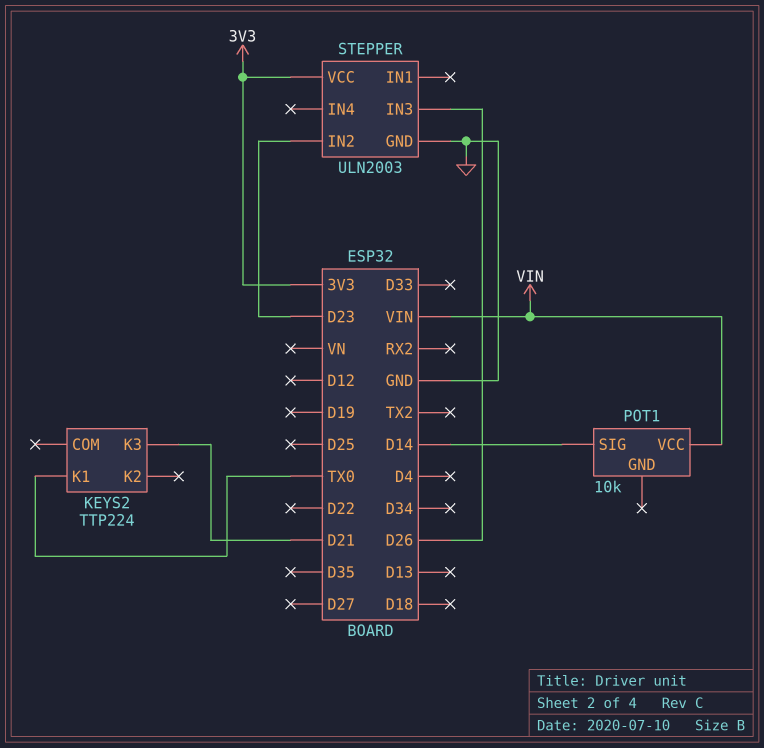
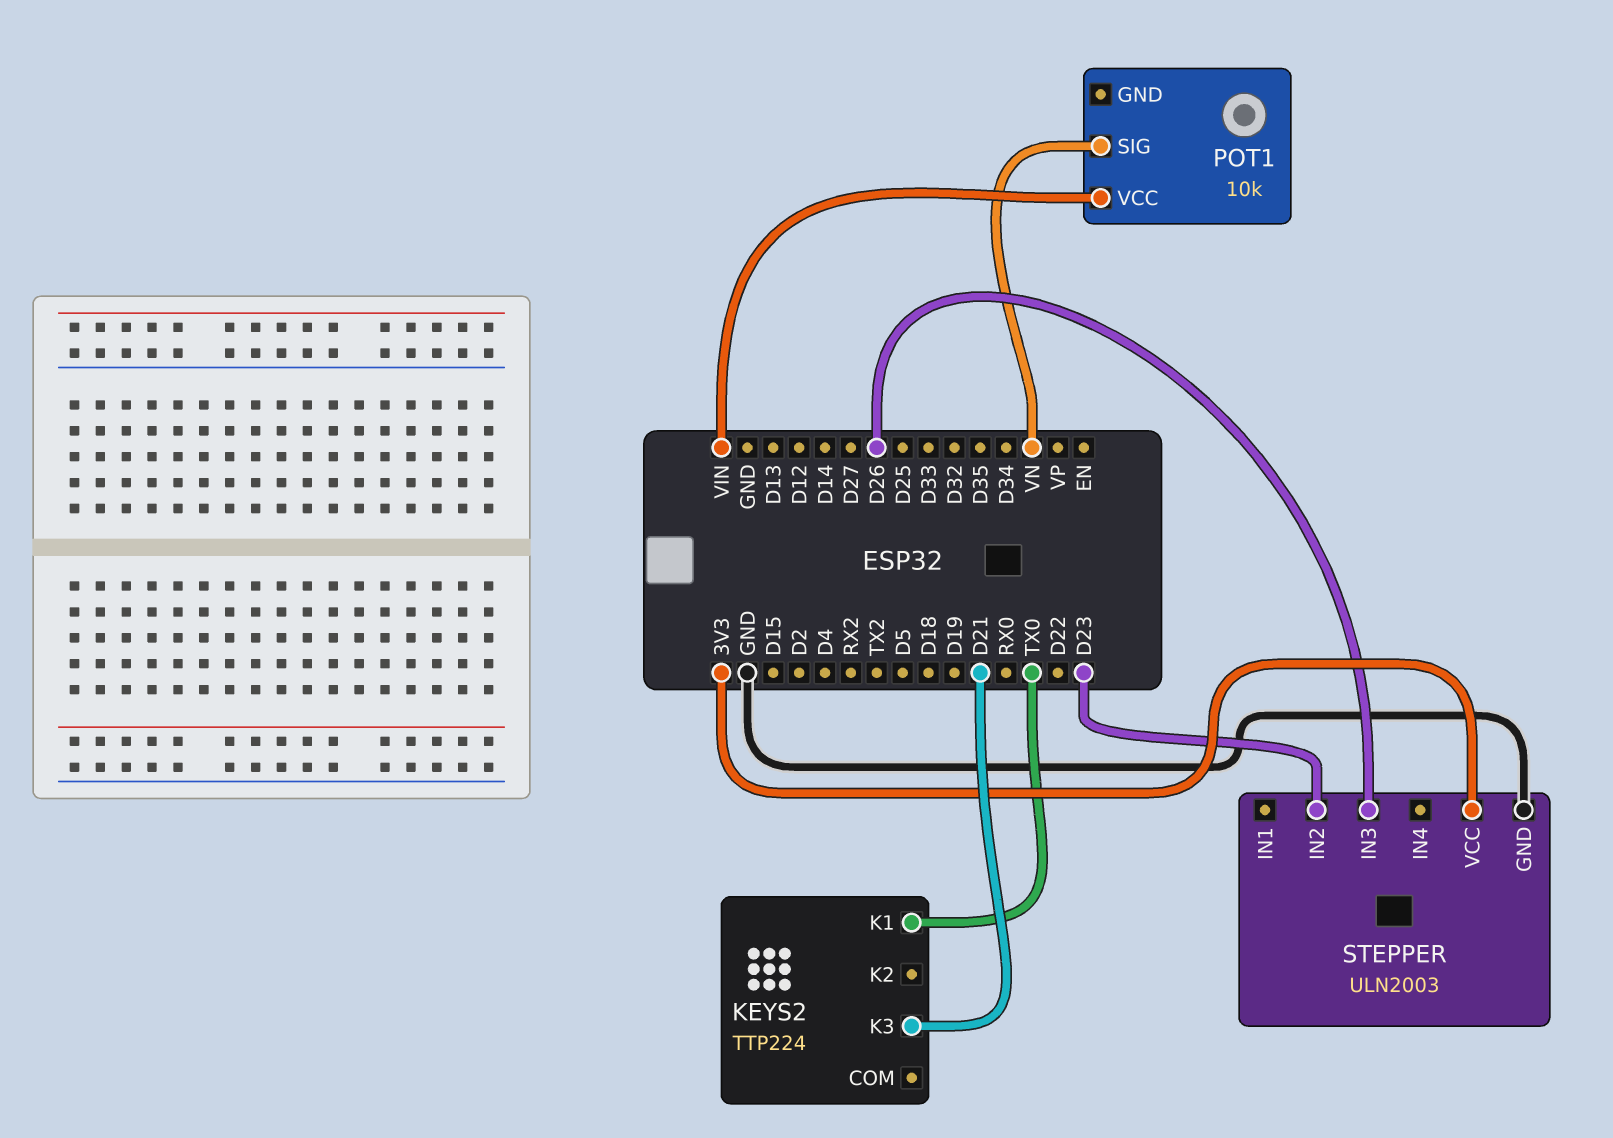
POT1 pin SIG: D14 -> VN

